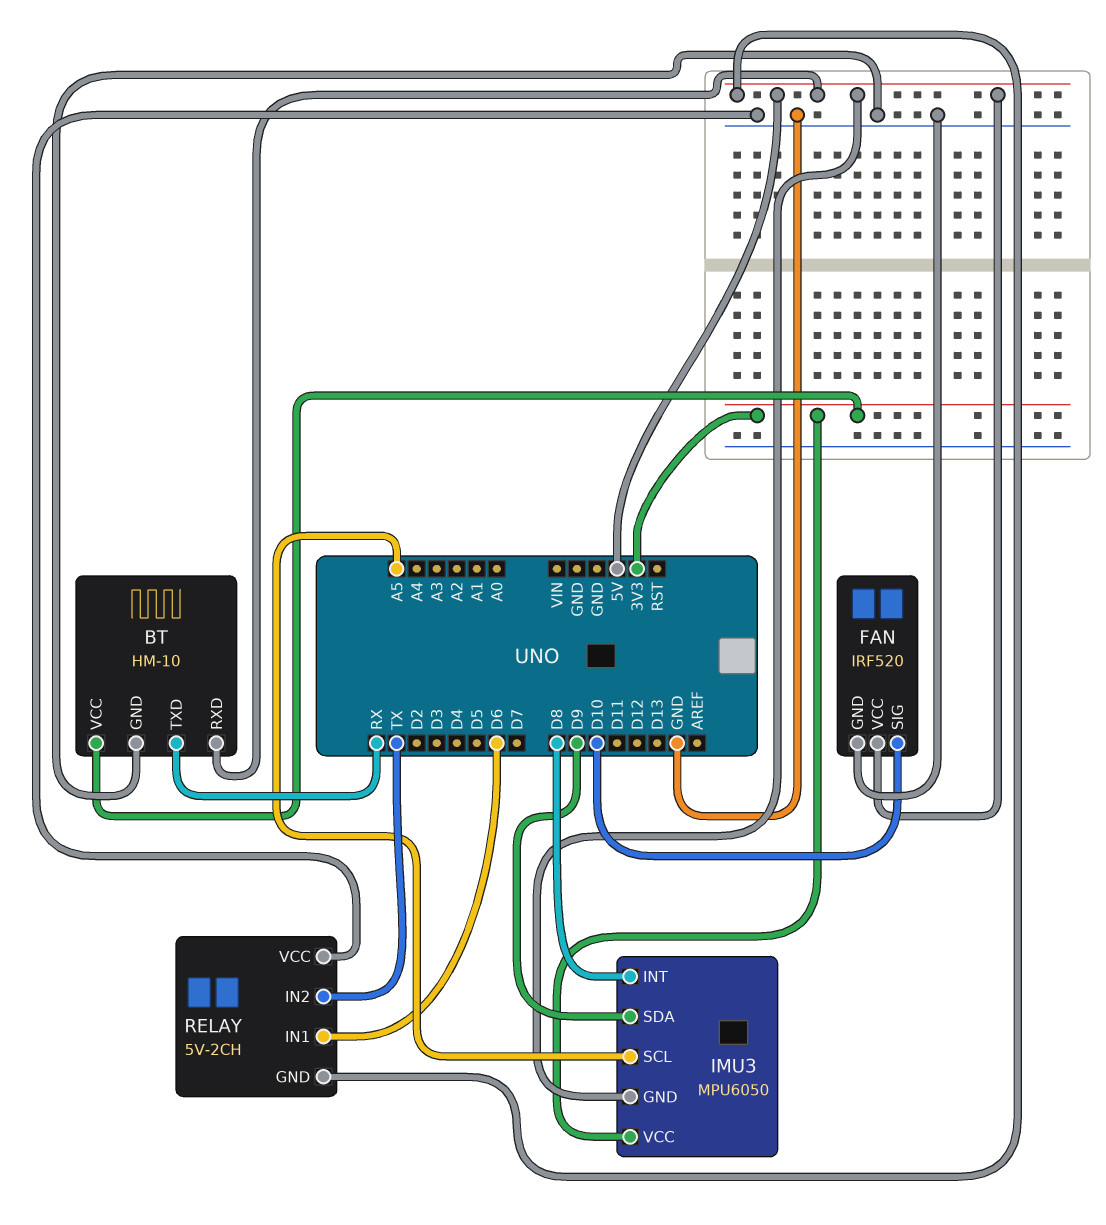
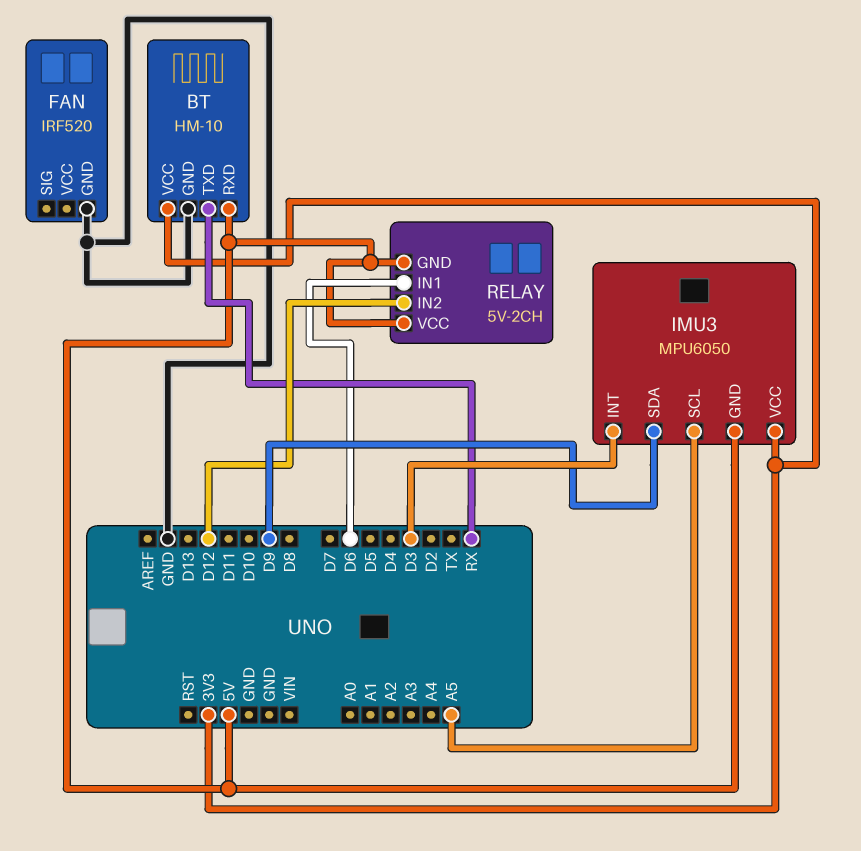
FAN pin SIG: D10 -> none
FAN pin VCC: 5V -> none
IMU3 pin INT: D8 -> D3
RELAY pin IN2: TX -> D12
RELAY pin VCC: GND -> 5V

